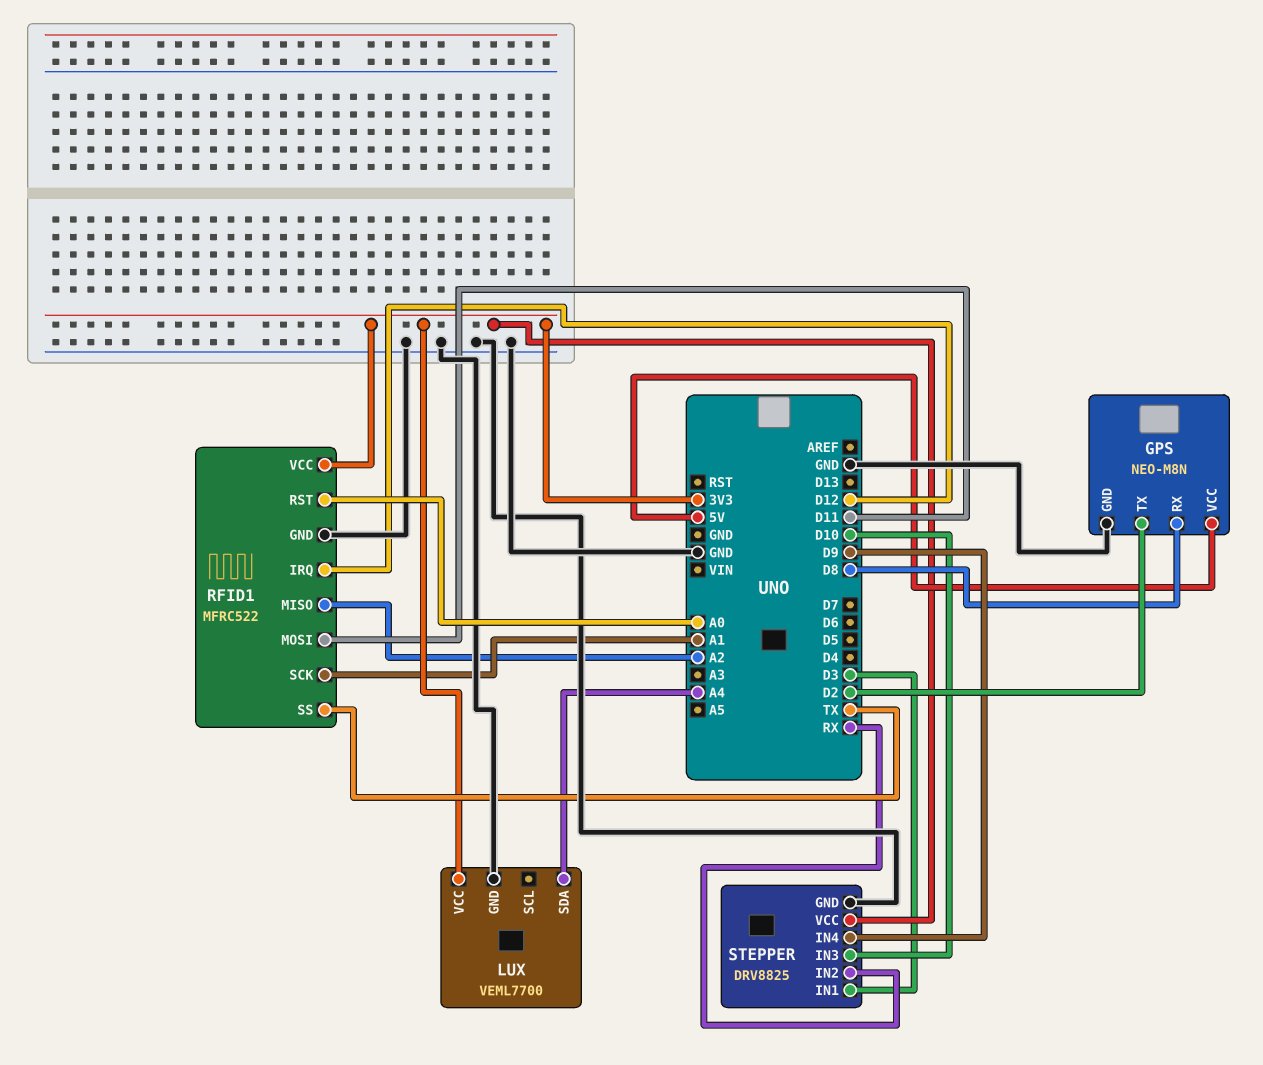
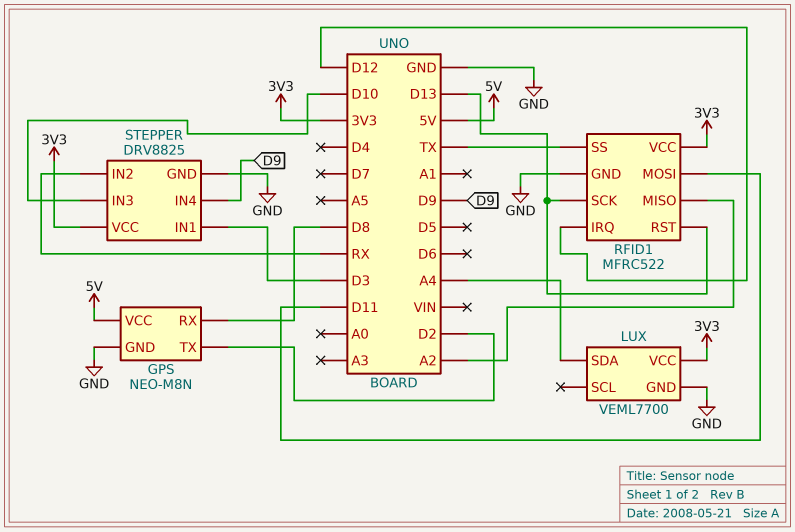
RFID1 pin RST: A0 -> D13
RFID1 pin SCK: A1 -> D13

